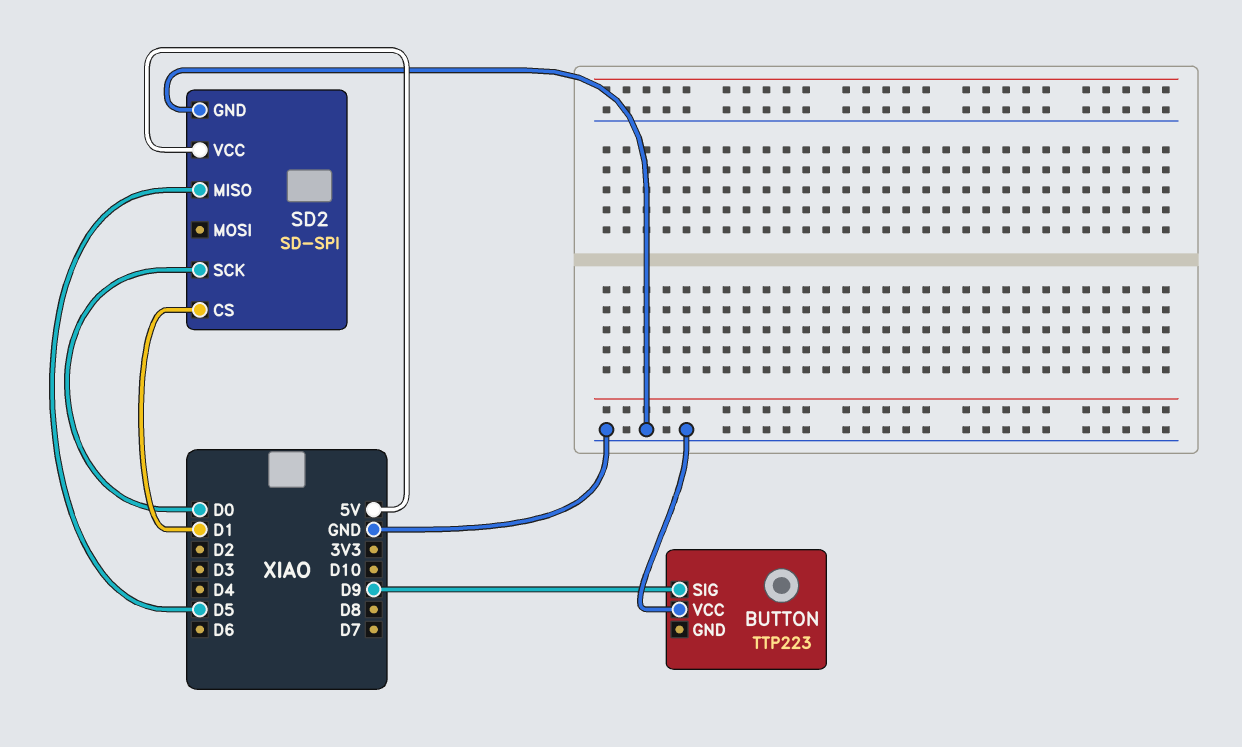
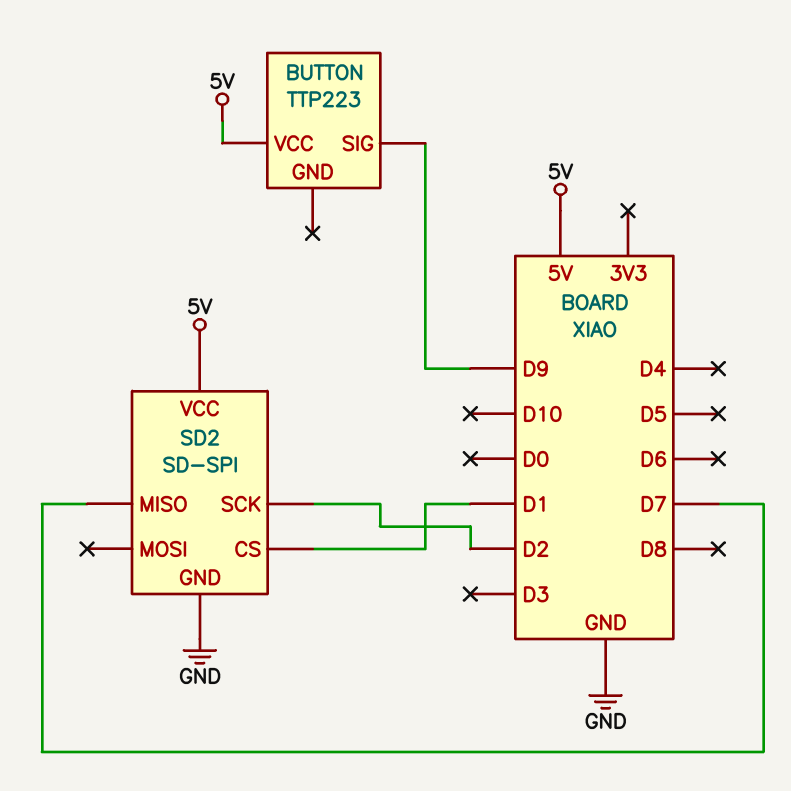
BUTTON pin VCC: GND -> 5V
SD2 pin MISO: D5 -> D7
SD2 pin SCK: D0 -> D2

